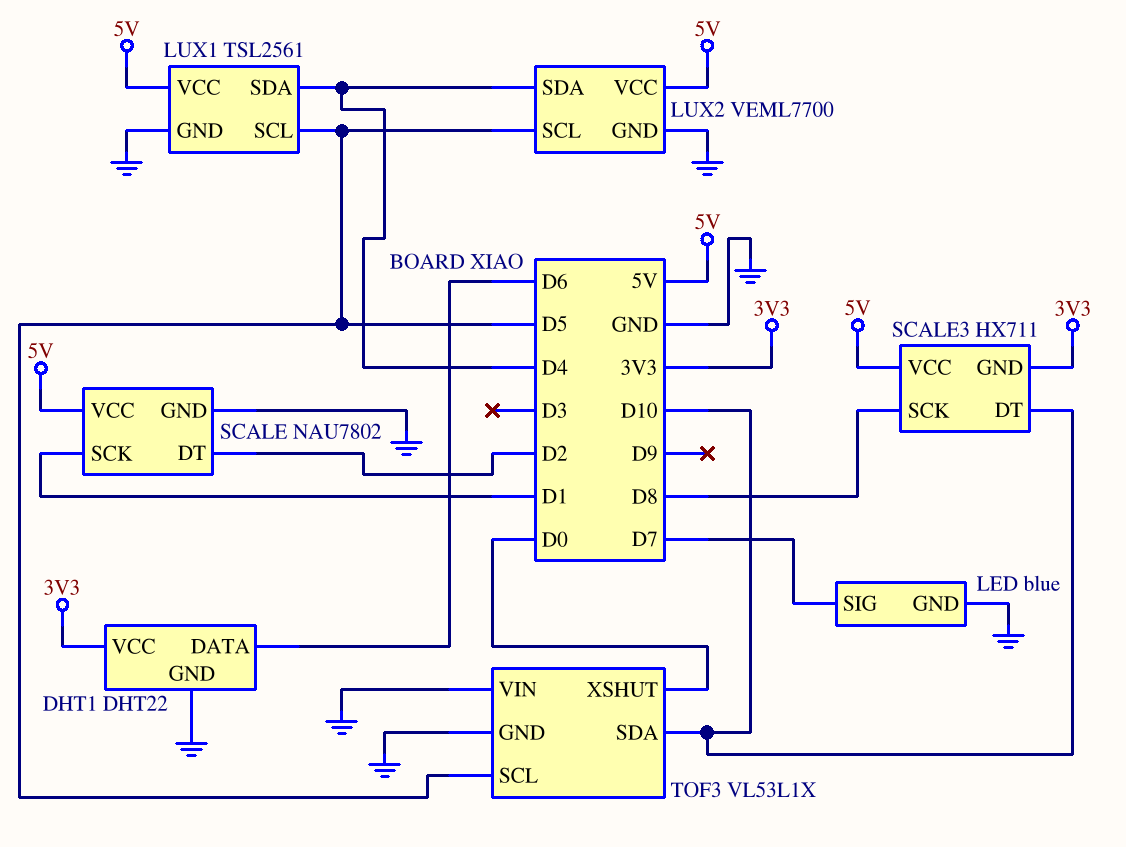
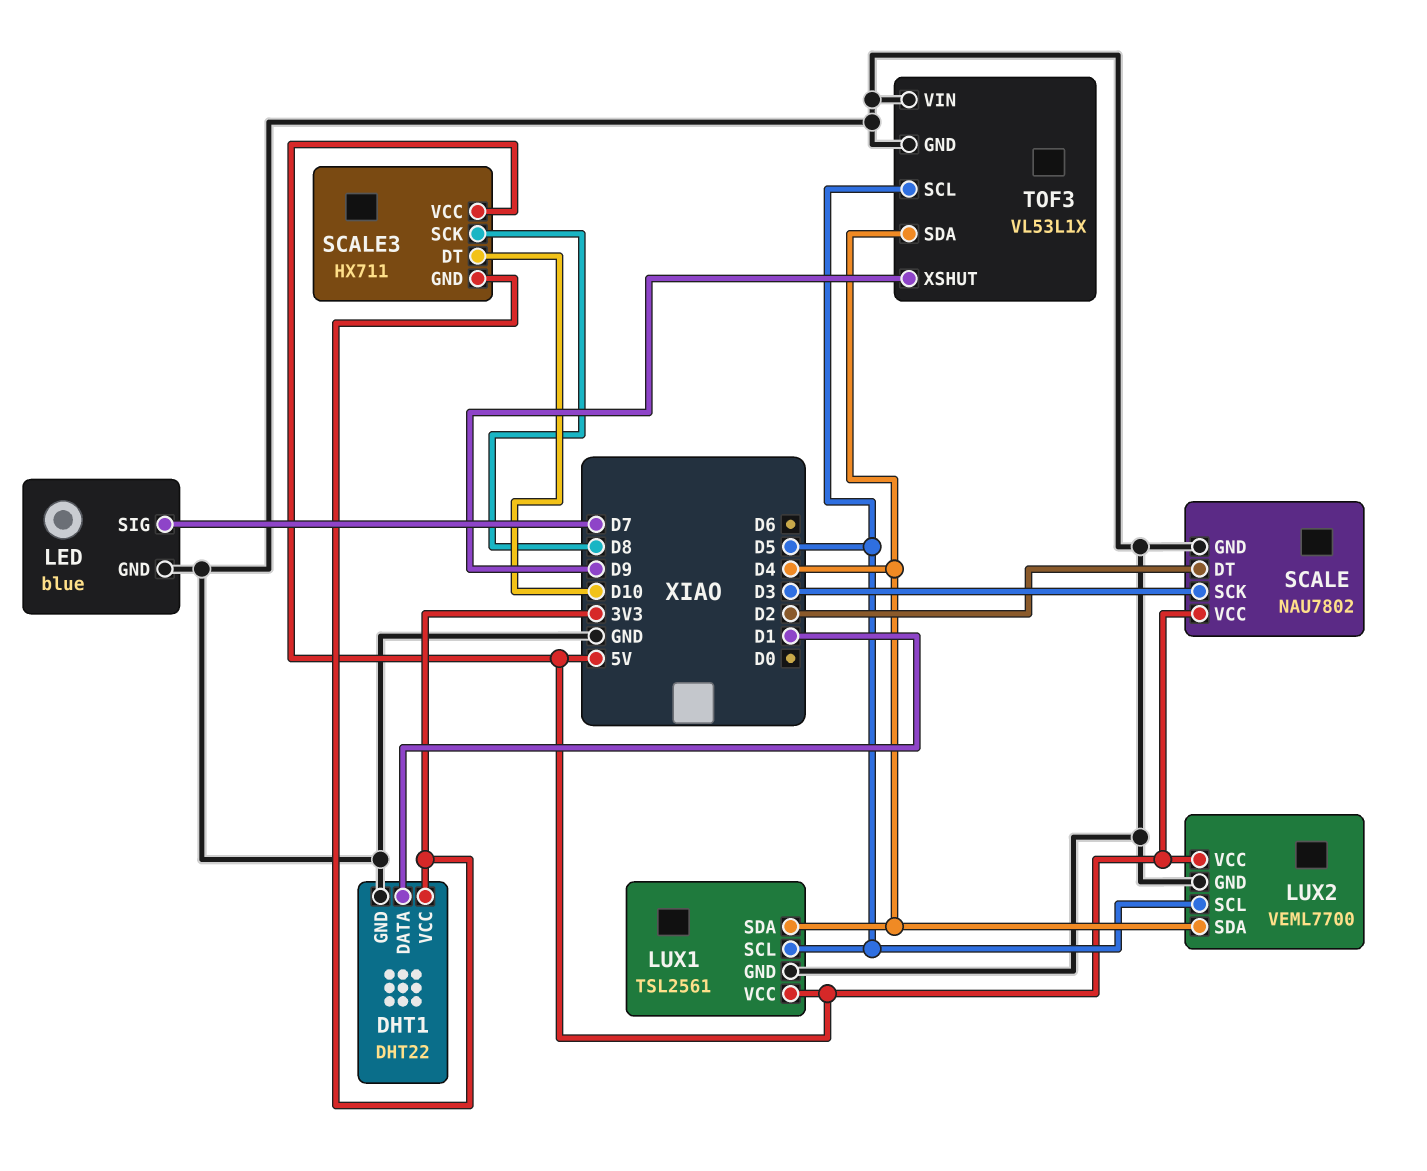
DHT1 pin DATA: D6 -> D1
SCALE pin SCK: D1 -> D3
TOF3 pin SDA: D10 -> D4
TOF3 pin XSHUT: D0 -> D9

